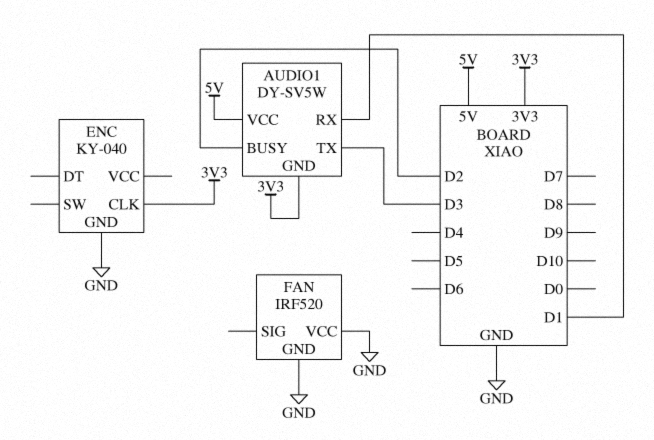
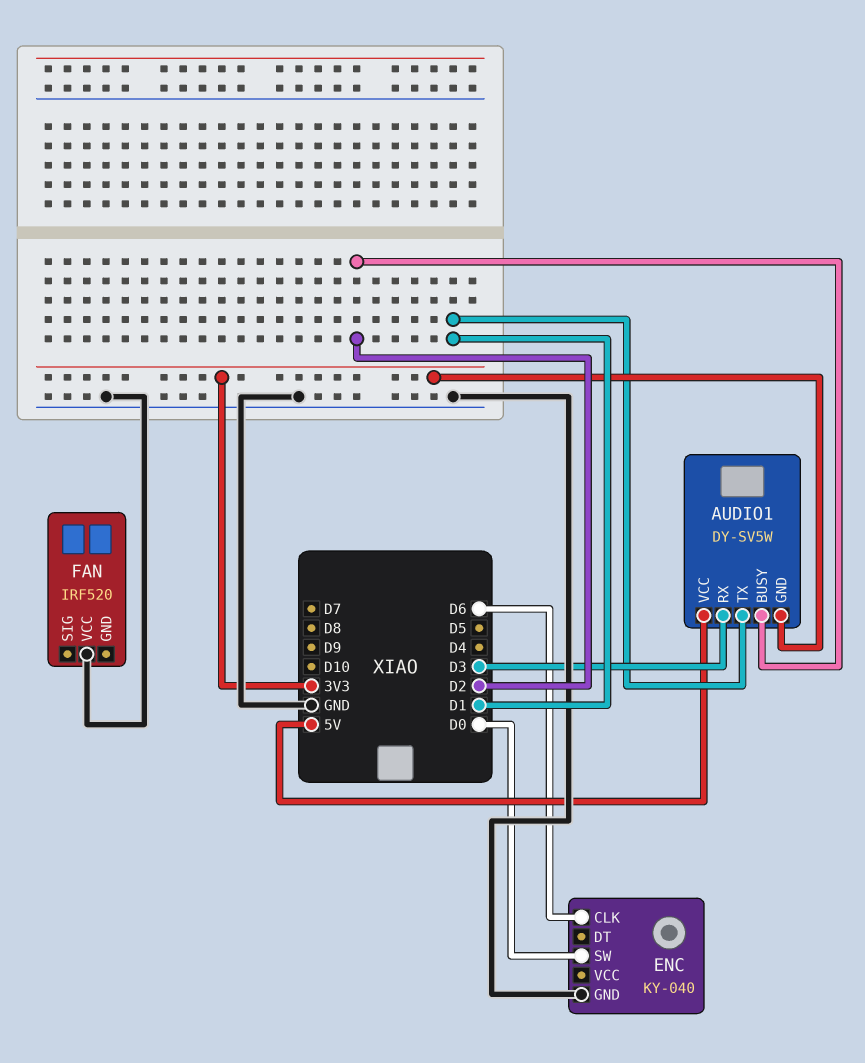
AUDIO1 pin RX: D1 -> D3
AUDIO1 pin TX: D3 -> D1
ENC pin CLK: 3V3 -> D6
ENC pin SW: none -> D0
FAN pin GND: GND -> none

